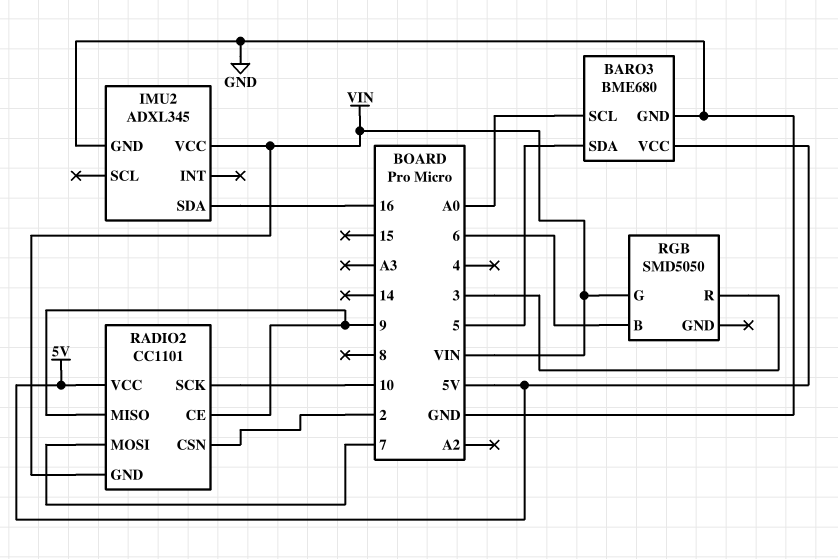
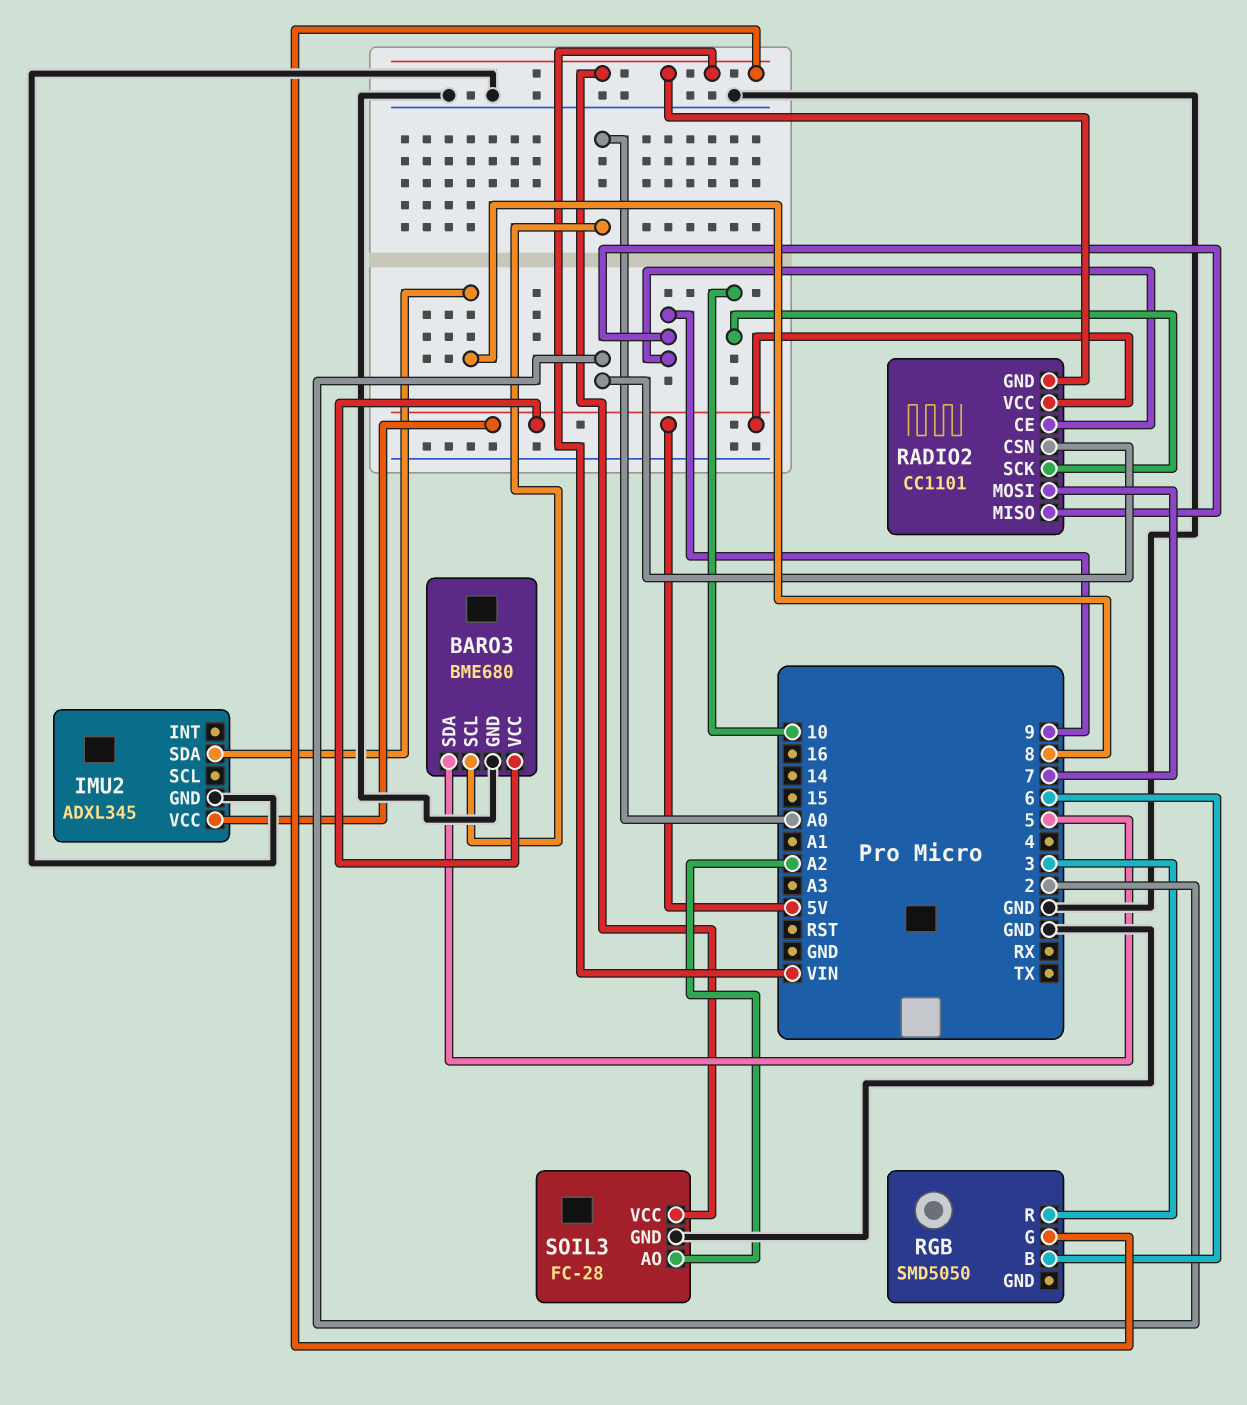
IMU2 pin SDA: 16 -> 8
IMU2 pin VCC: VIN -> 5V
SOIL3: none -> FC-28
SOIL3 pin AO: none -> A2
SOIL3 pin GND: none -> GND
SOIL3 pin VCC: none -> VIN

